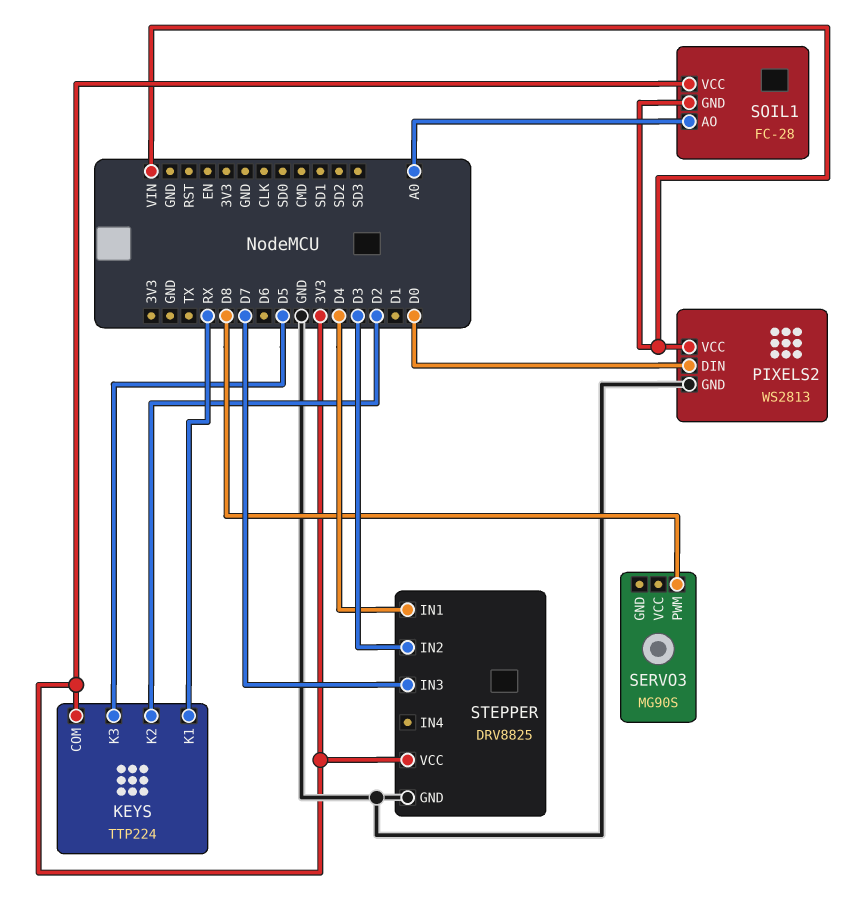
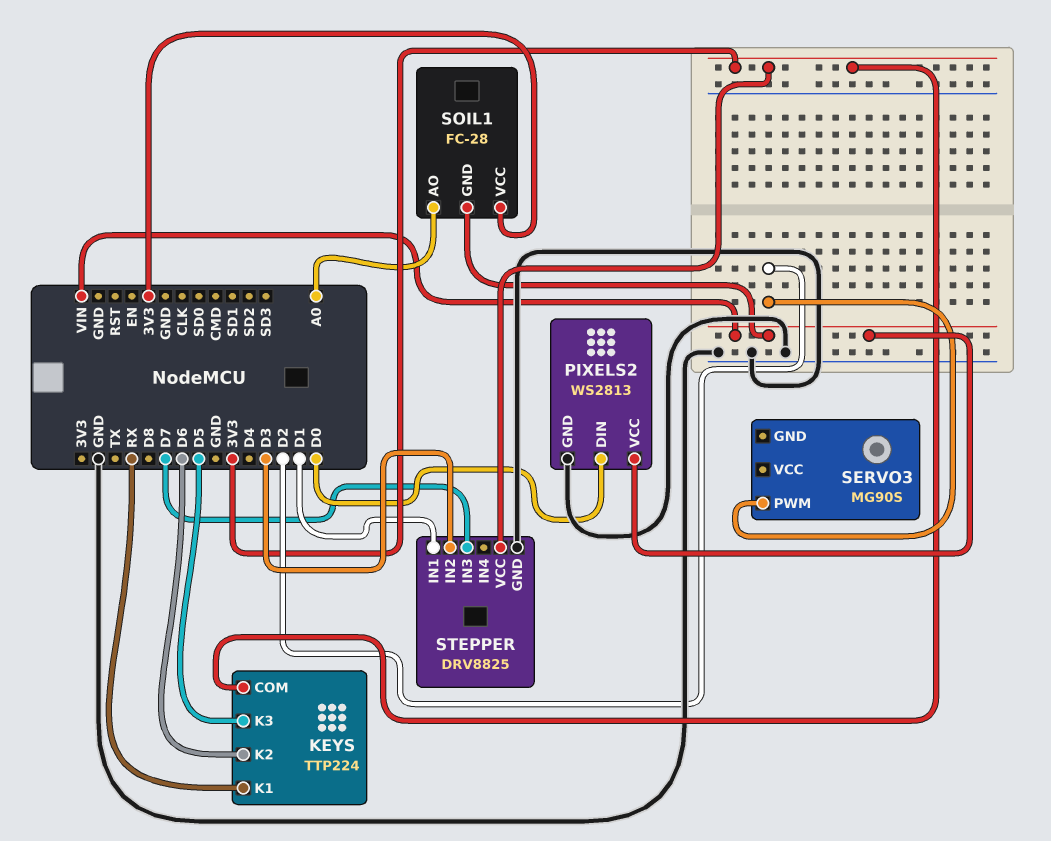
KEYS pin K2: D2 -> D6
SERVO3 pin PWM: D8 -> D2
STEPPER pin IN1: D4 -> D1

